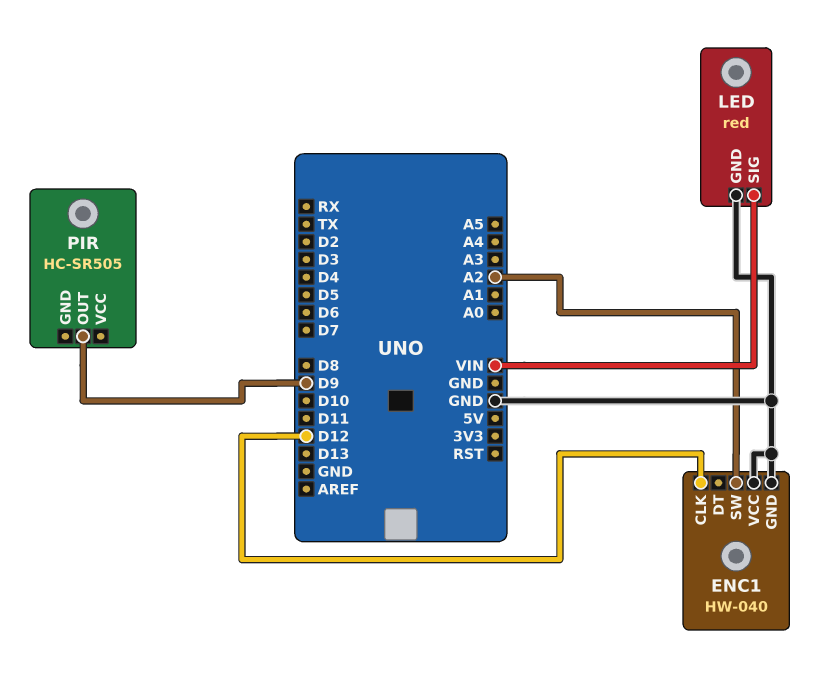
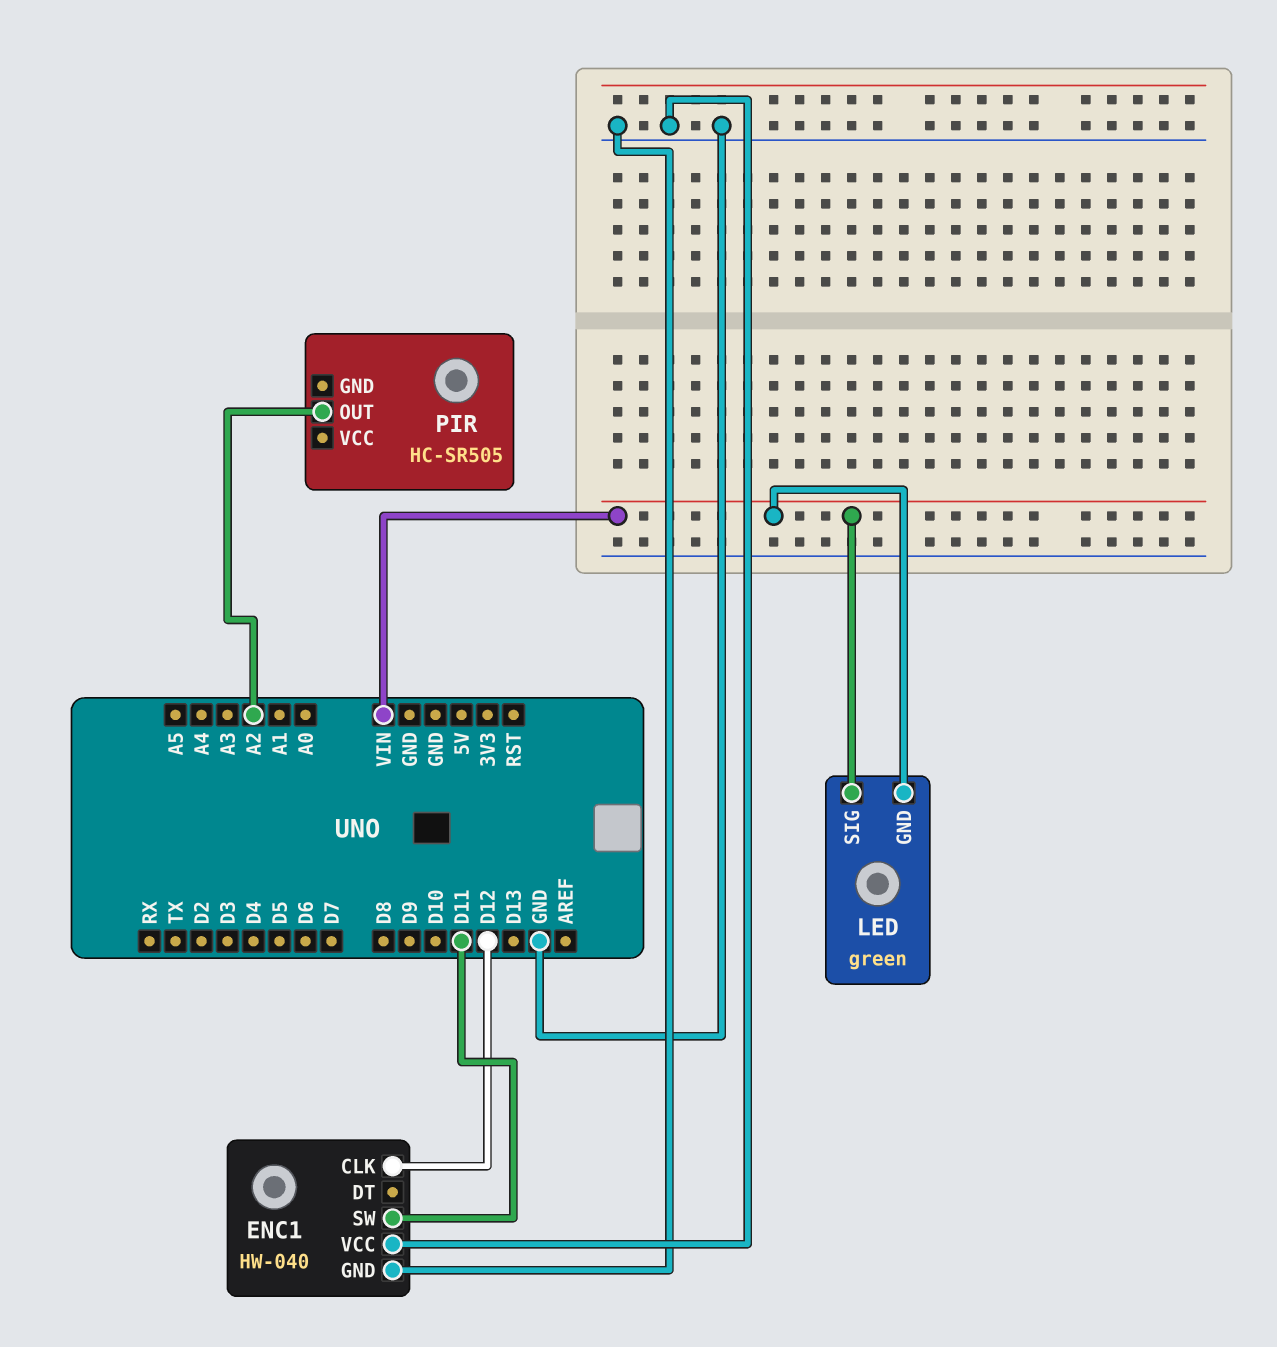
ENC1 pin SW: A2 -> D11
LED: red -> green
LED pin GND: GND -> VIN
PIR pin OUT: D9 -> A2

